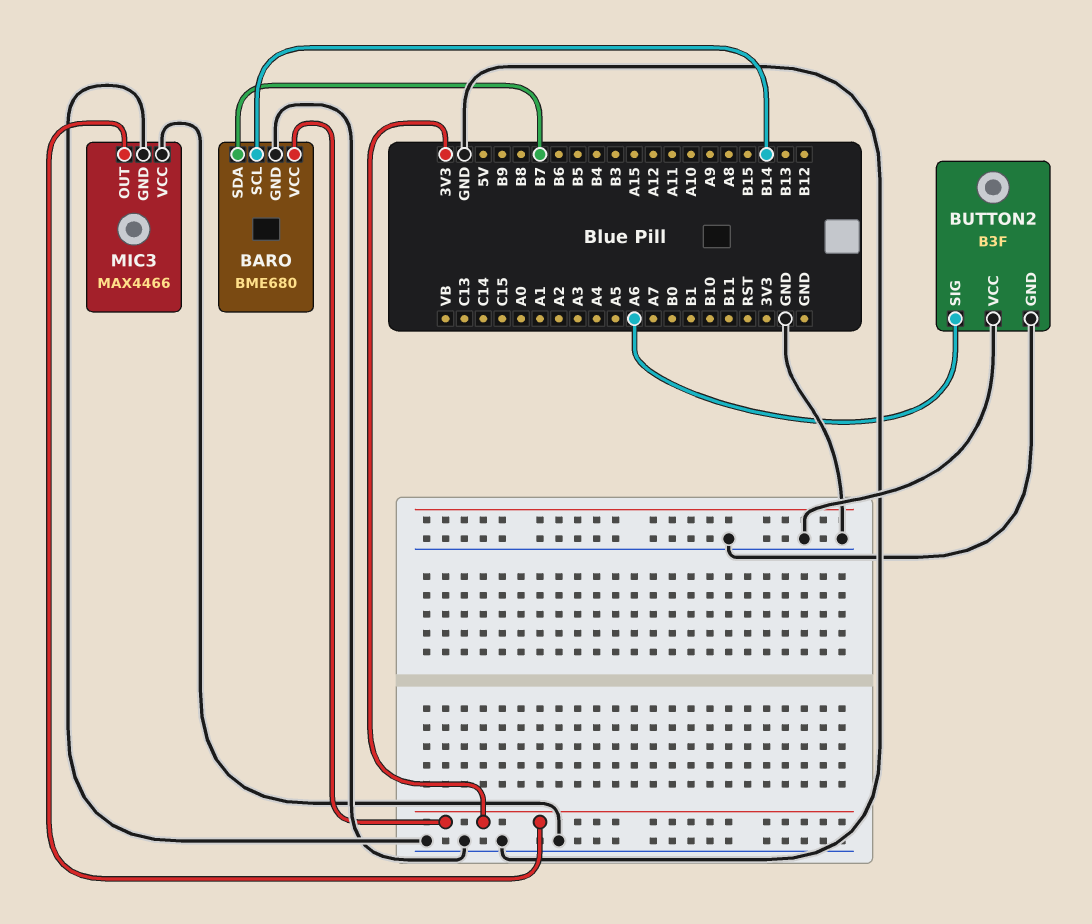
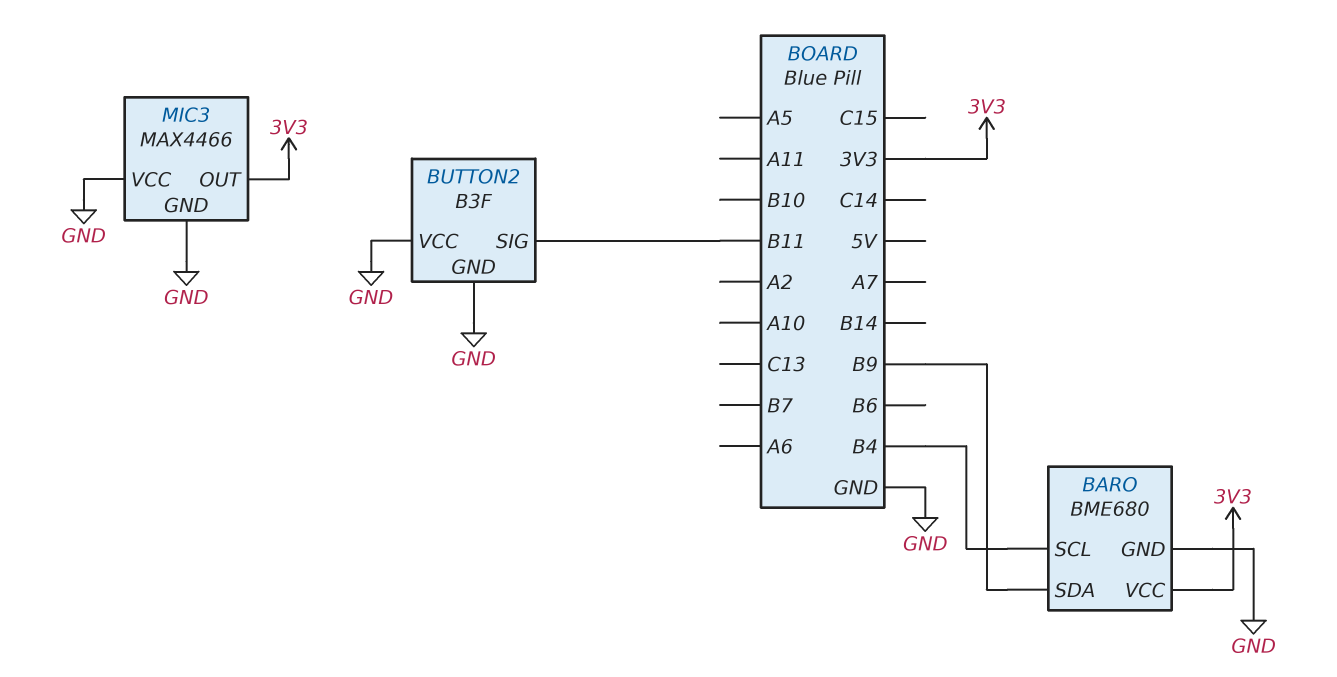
BARO pin SCL: B14 -> B4
BARO pin SDA: B7 -> B9
BUTTON2 pin SIG: A6 -> B11

